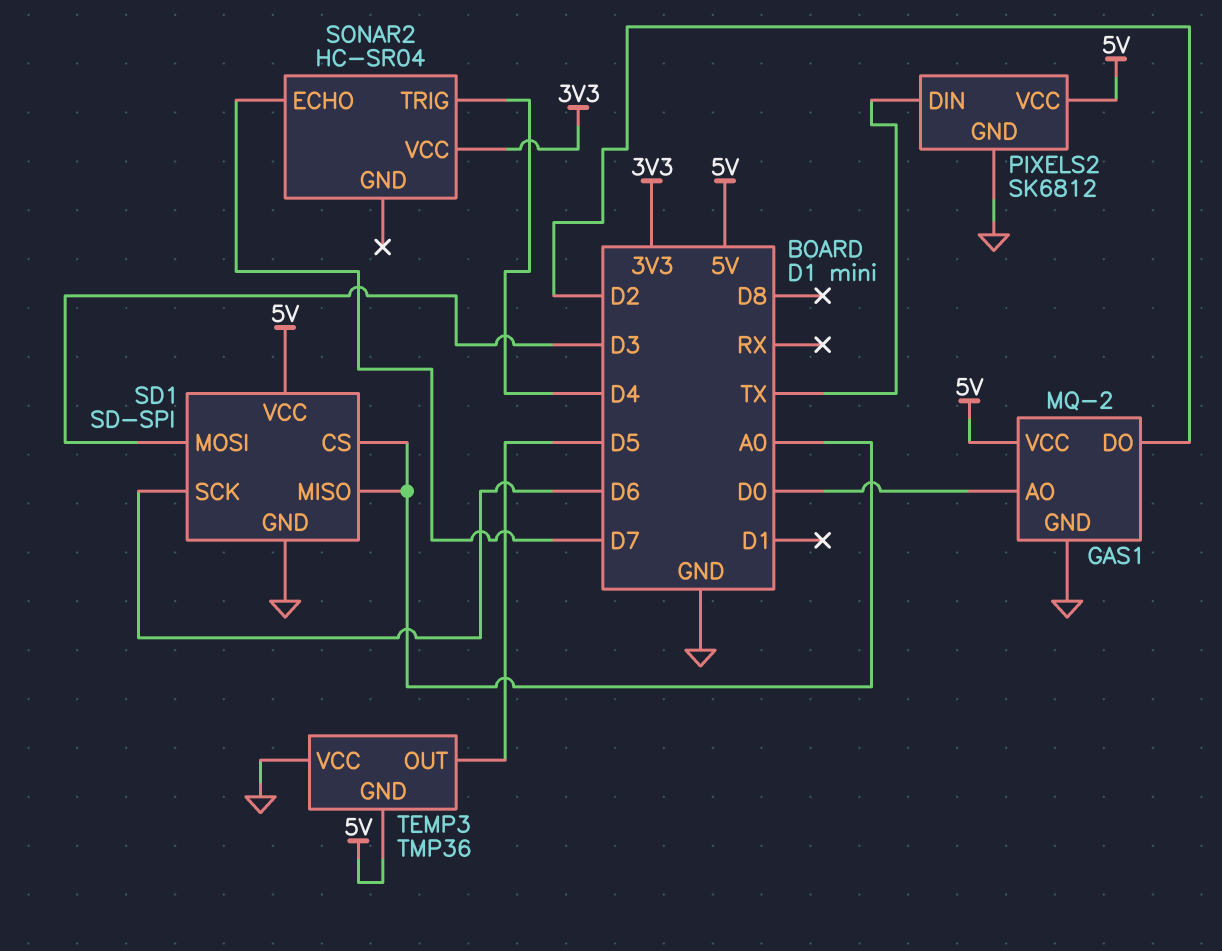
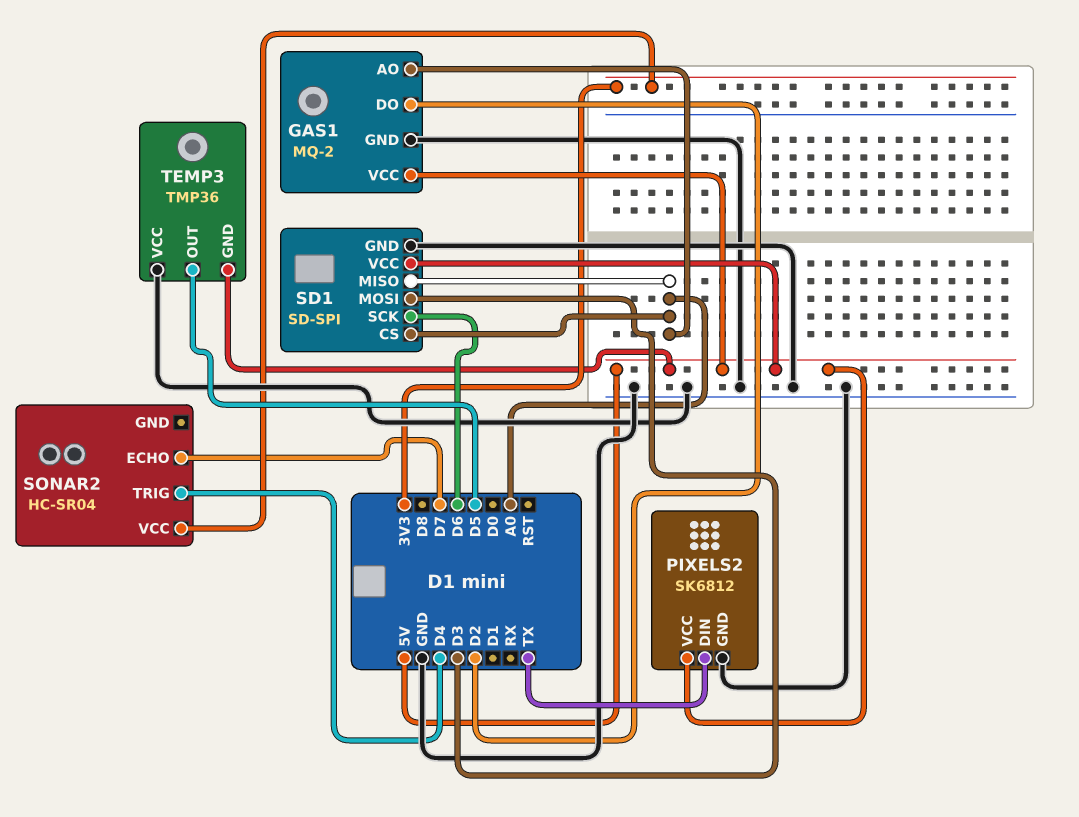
GAS1 pin AO: D0 -> A0

